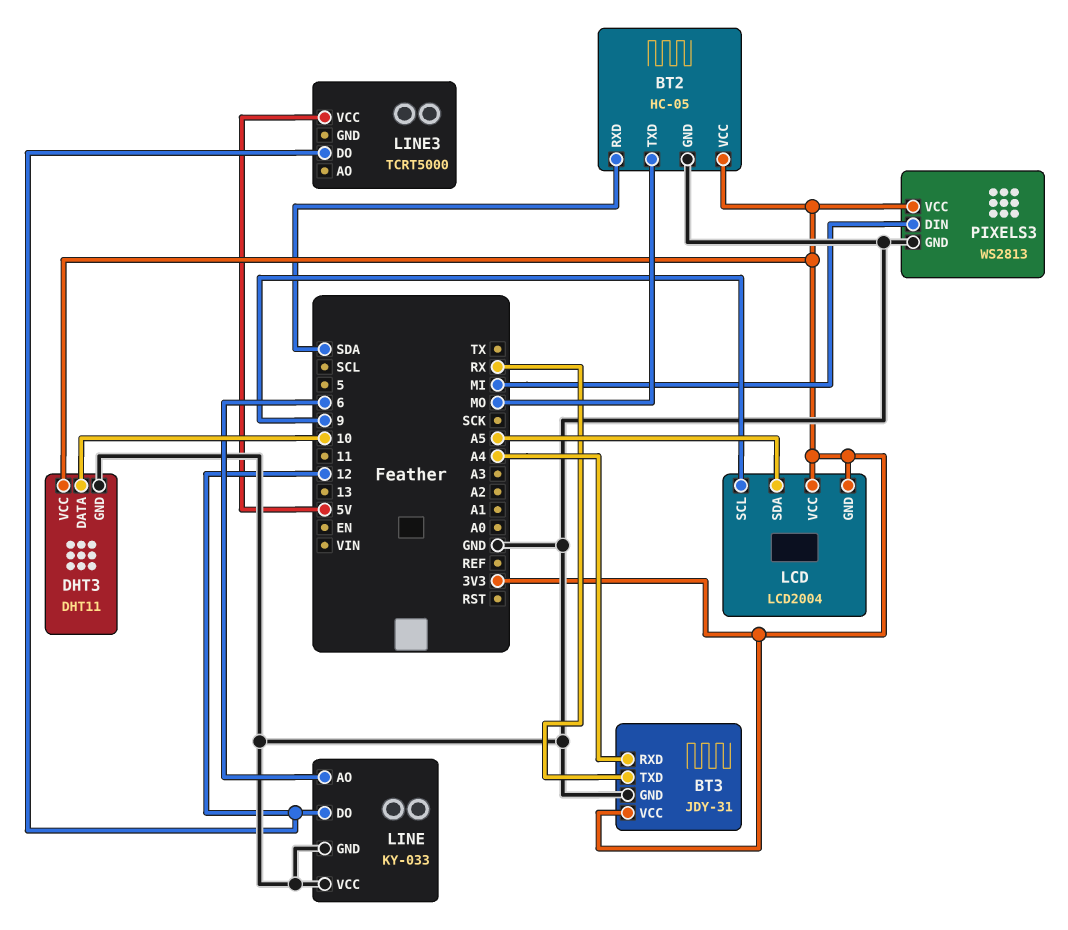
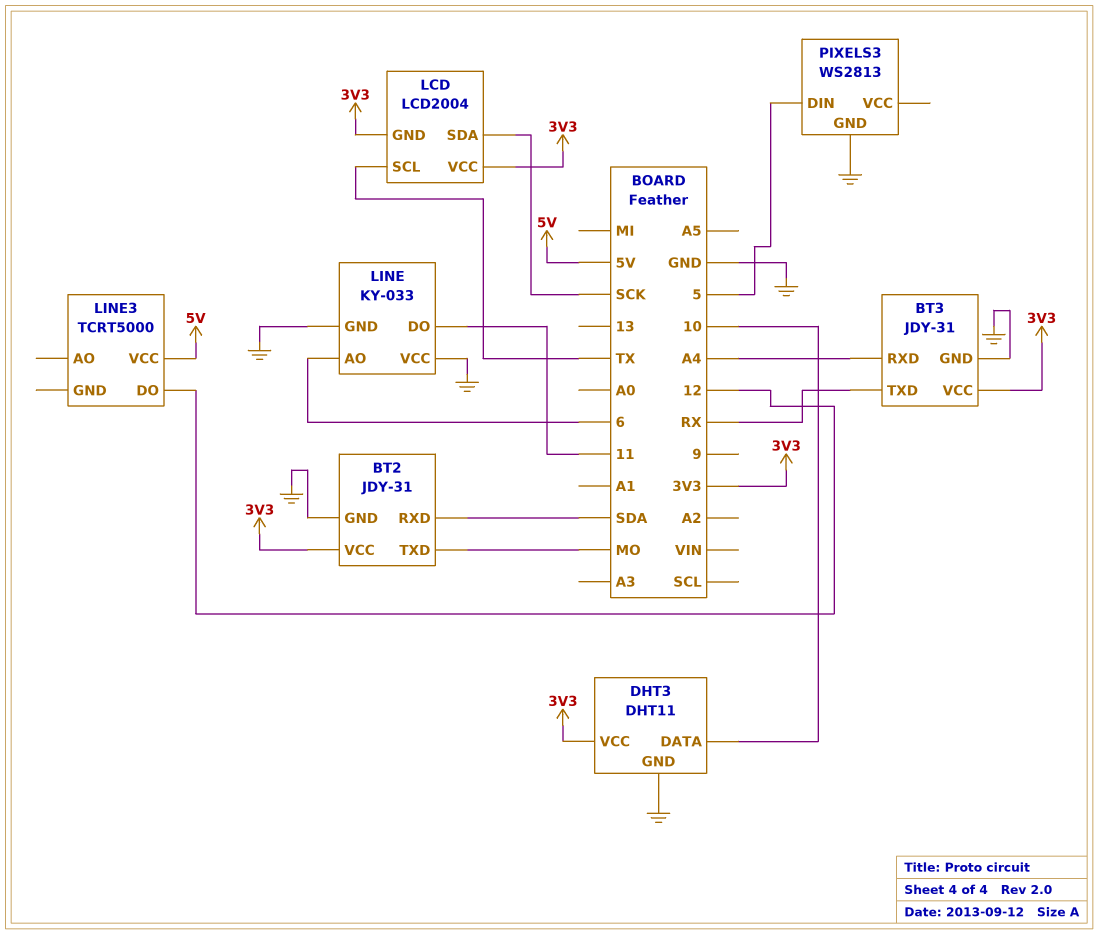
BT2: HC-05 -> JDY-31
LCD pin SCL: 9 -> TX
LCD pin SDA: A5 -> SCK
LINE pin DO: 12 -> 11
PIXELS3 pin DIN: MI -> 5
PIXELS3 pin VCC: 3V3 -> none

